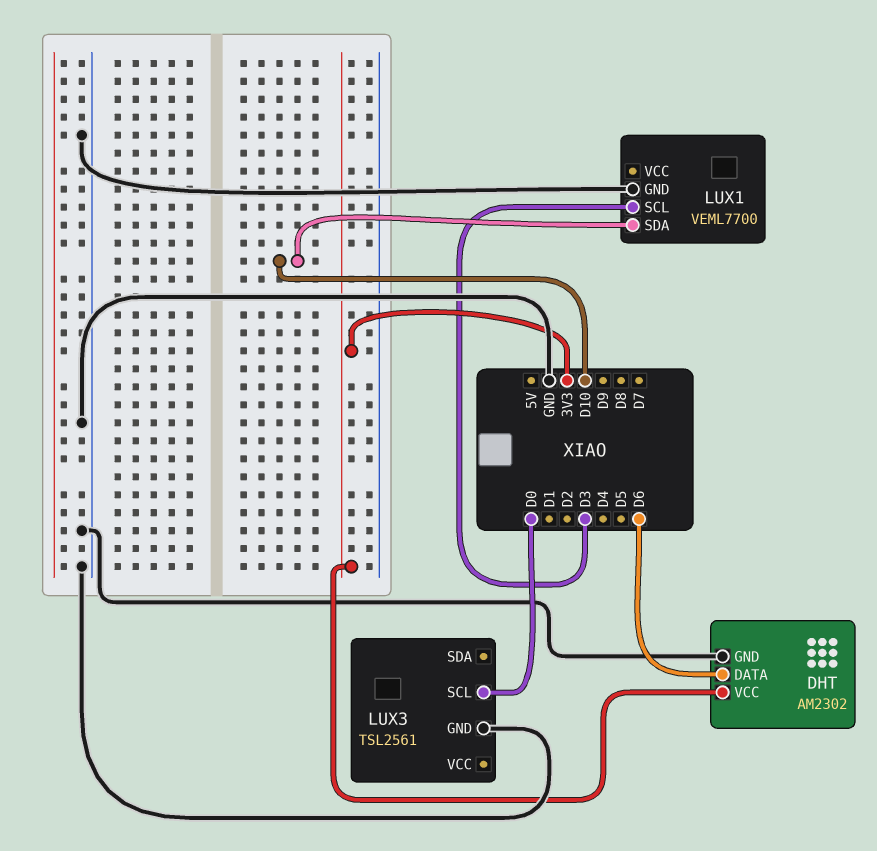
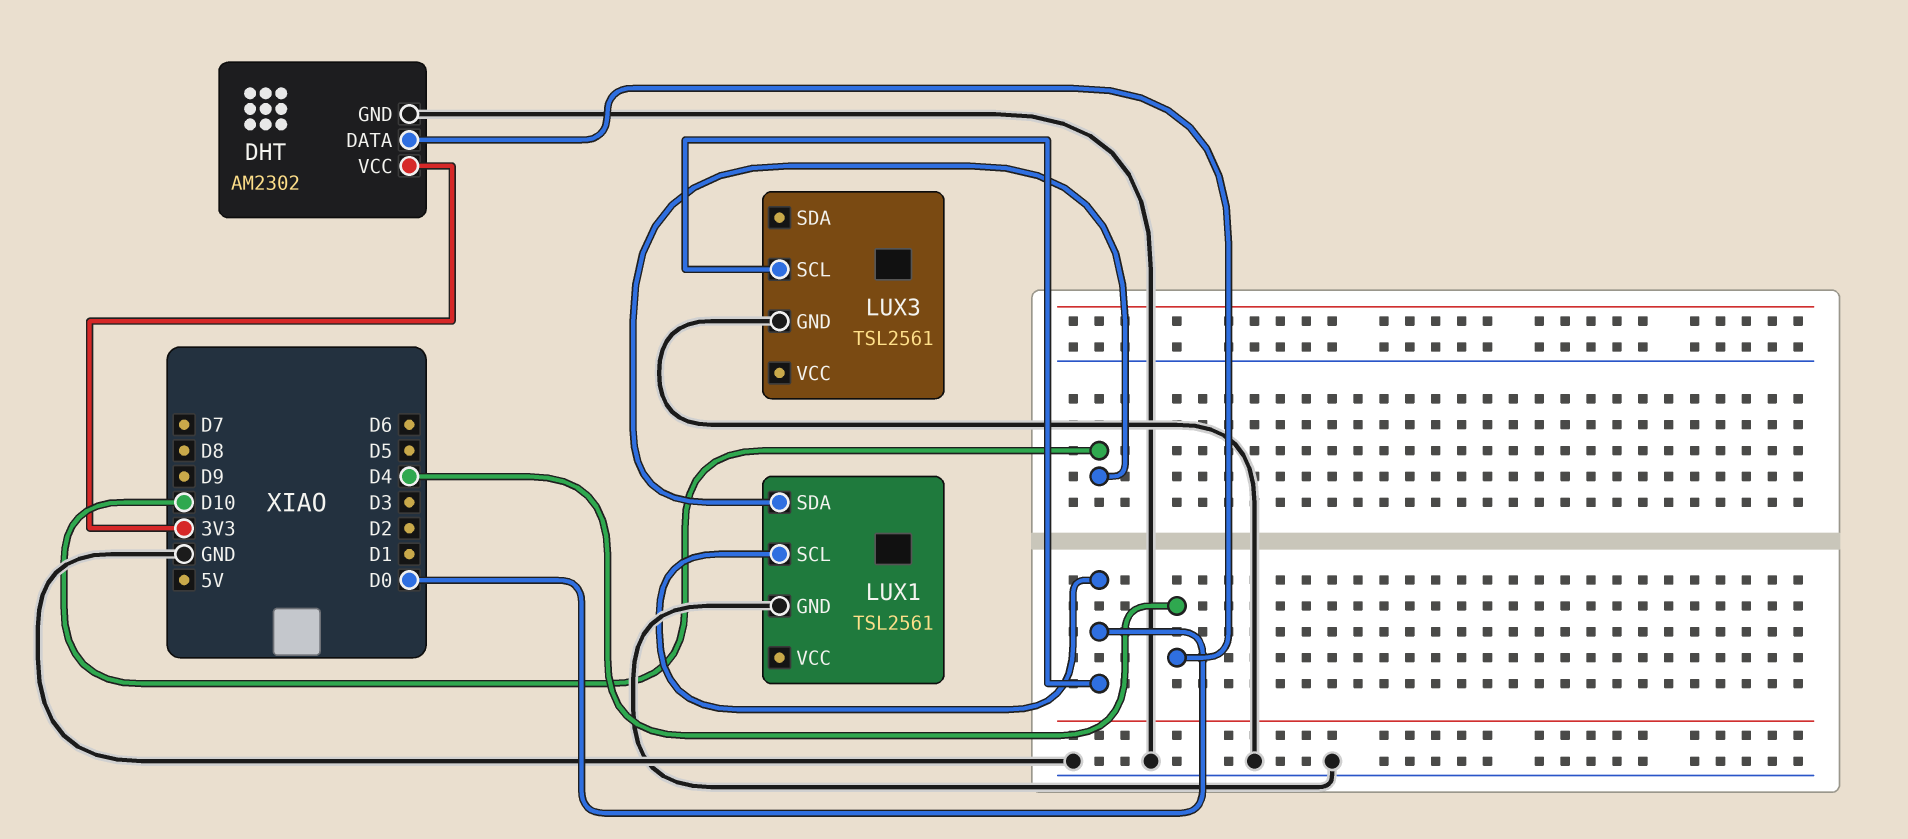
DHT pin DATA: D6 -> D4
LUX1: VEML7700 -> TSL2561
LUX1 pin SCL: D3 -> D0

